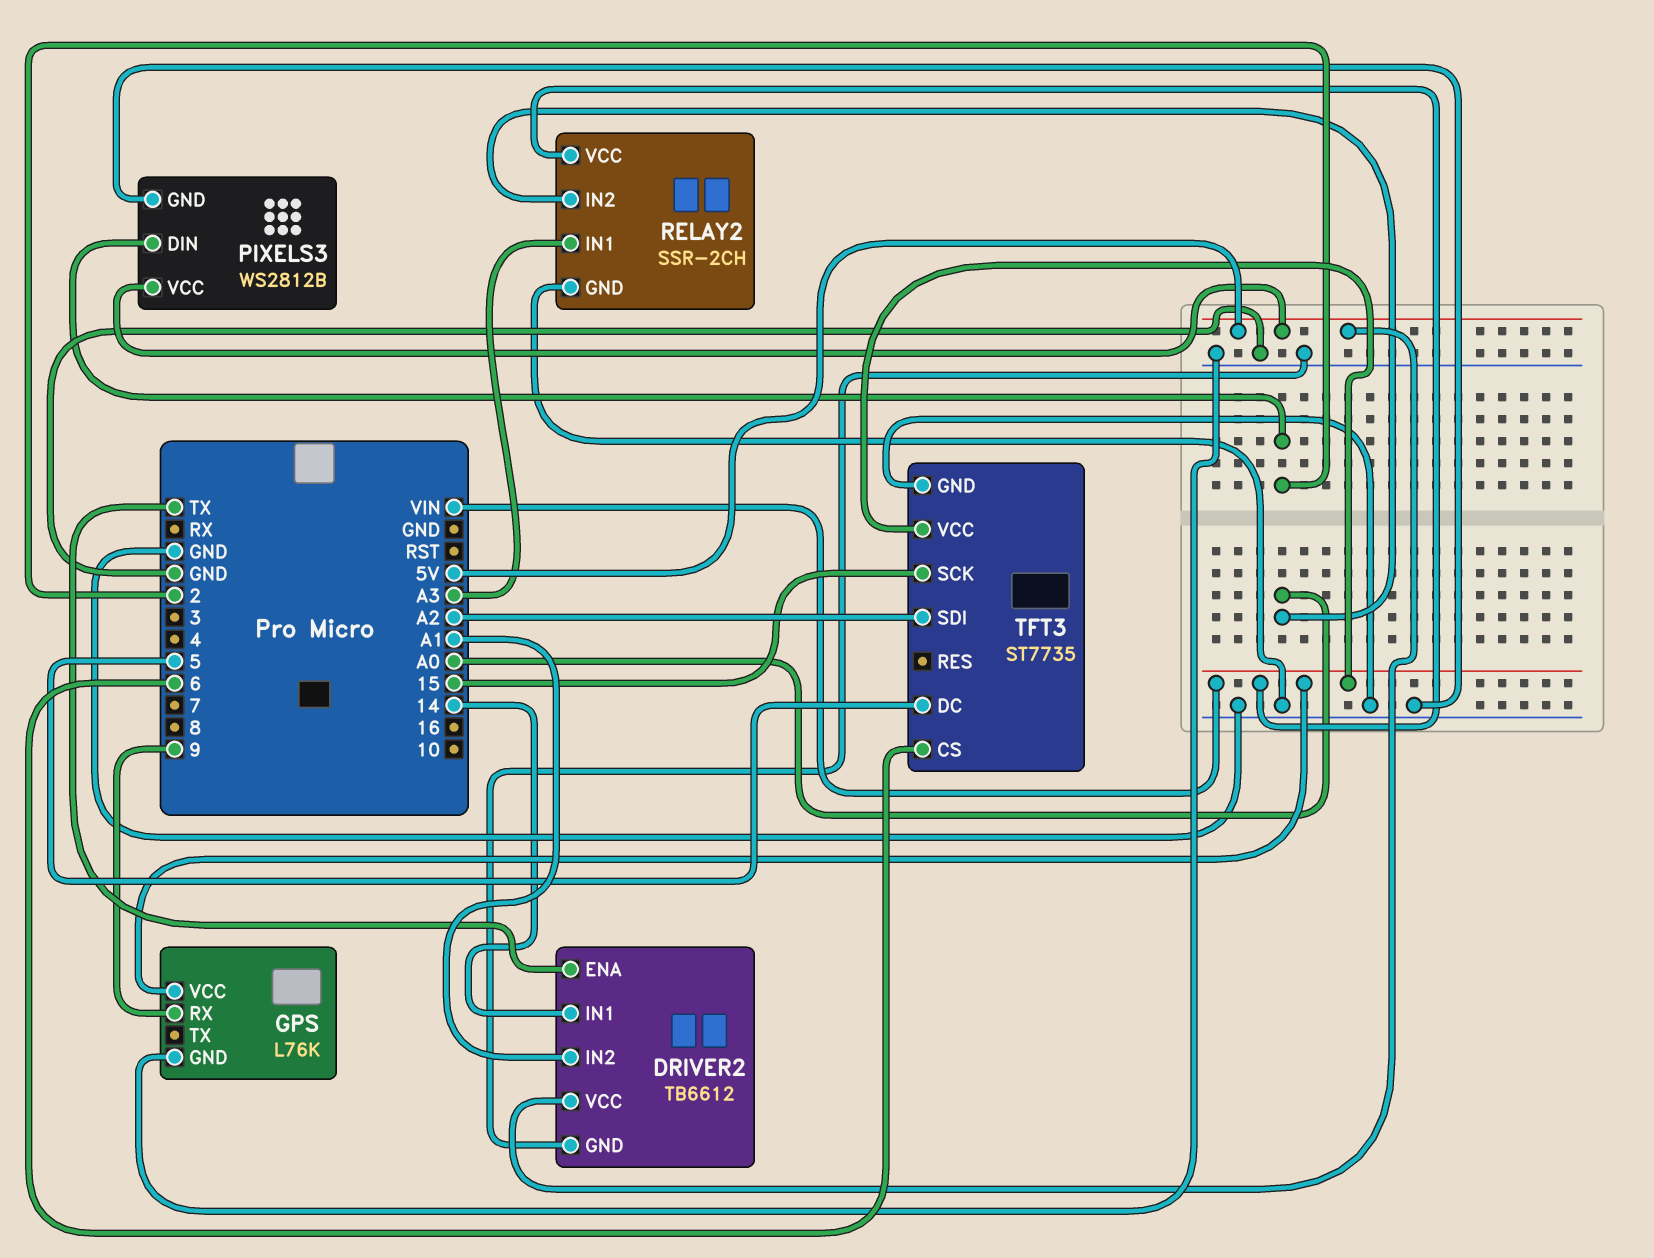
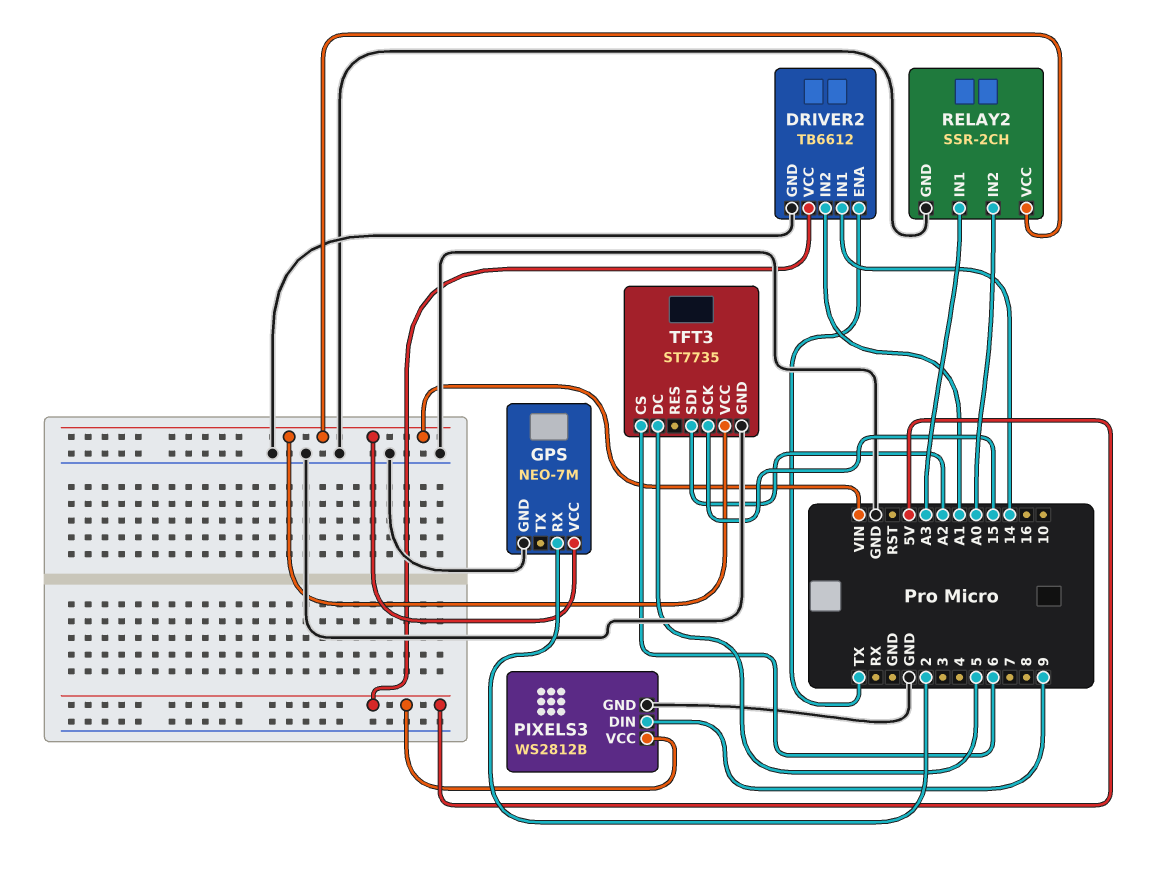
GPS: L76K -> NEO-7M
GPS pin RX: 9 -> 2
PIXELS3 pin DIN: 2 -> 9

